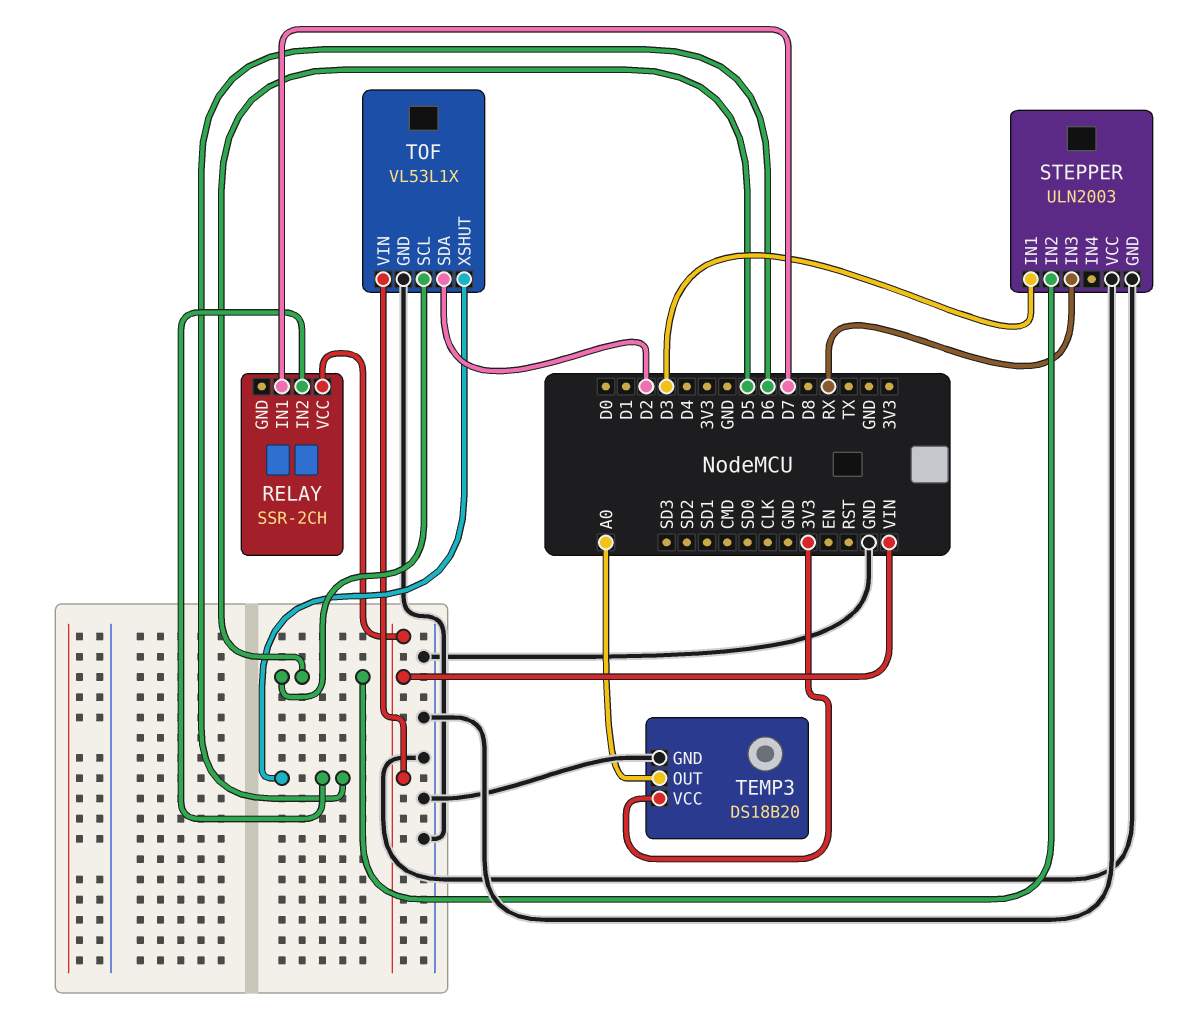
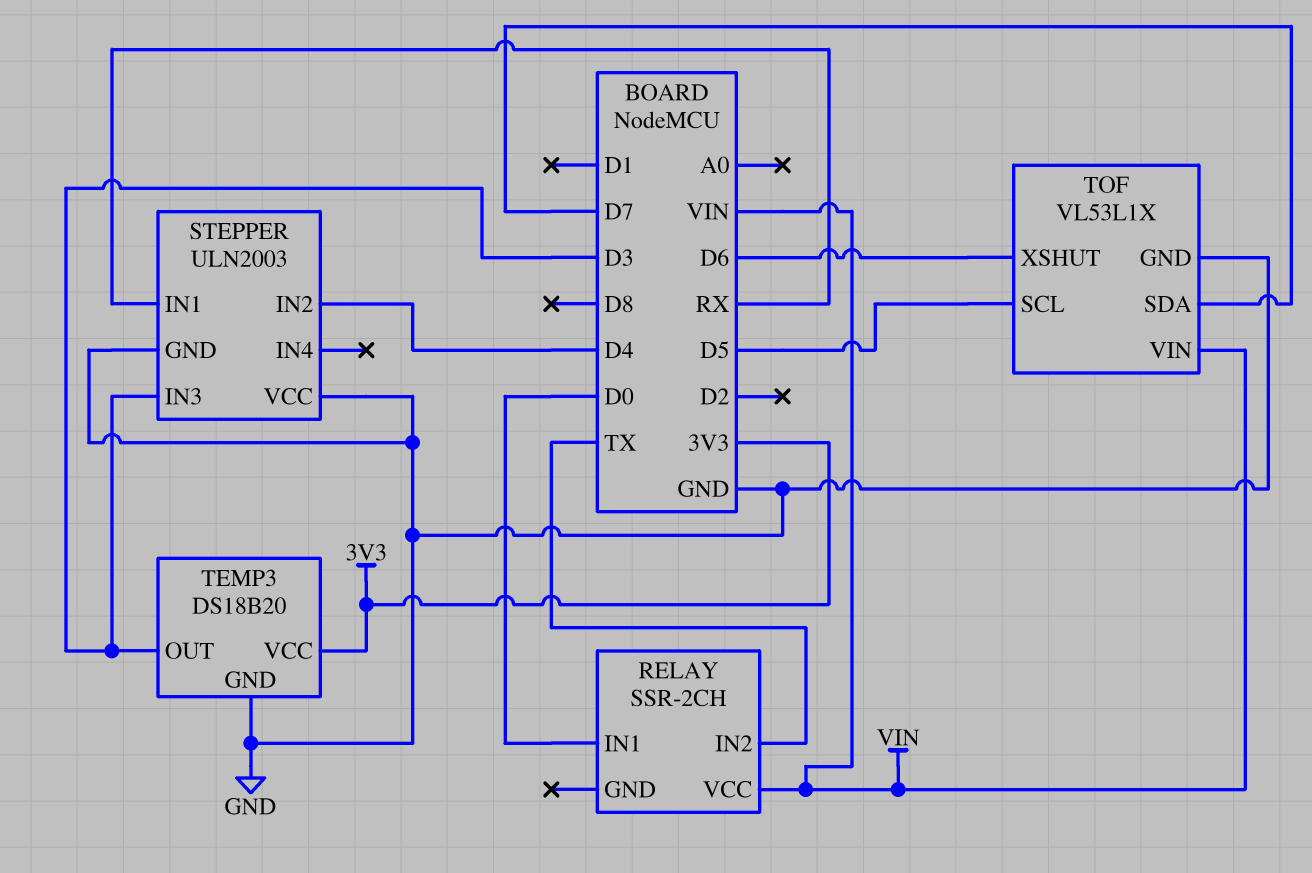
RELAY pin IN1: D7 -> D0
RELAY pin IN2: D6 -> TX
STEPPER pin IN1: D3 -> RX
STEPPER pin IN2: D5 -> D4
STEPPER pin IN3: RX -> D3
TEMP3 pin OUT: A0 -> D3
TOF pin SDA: D2 -> D7

